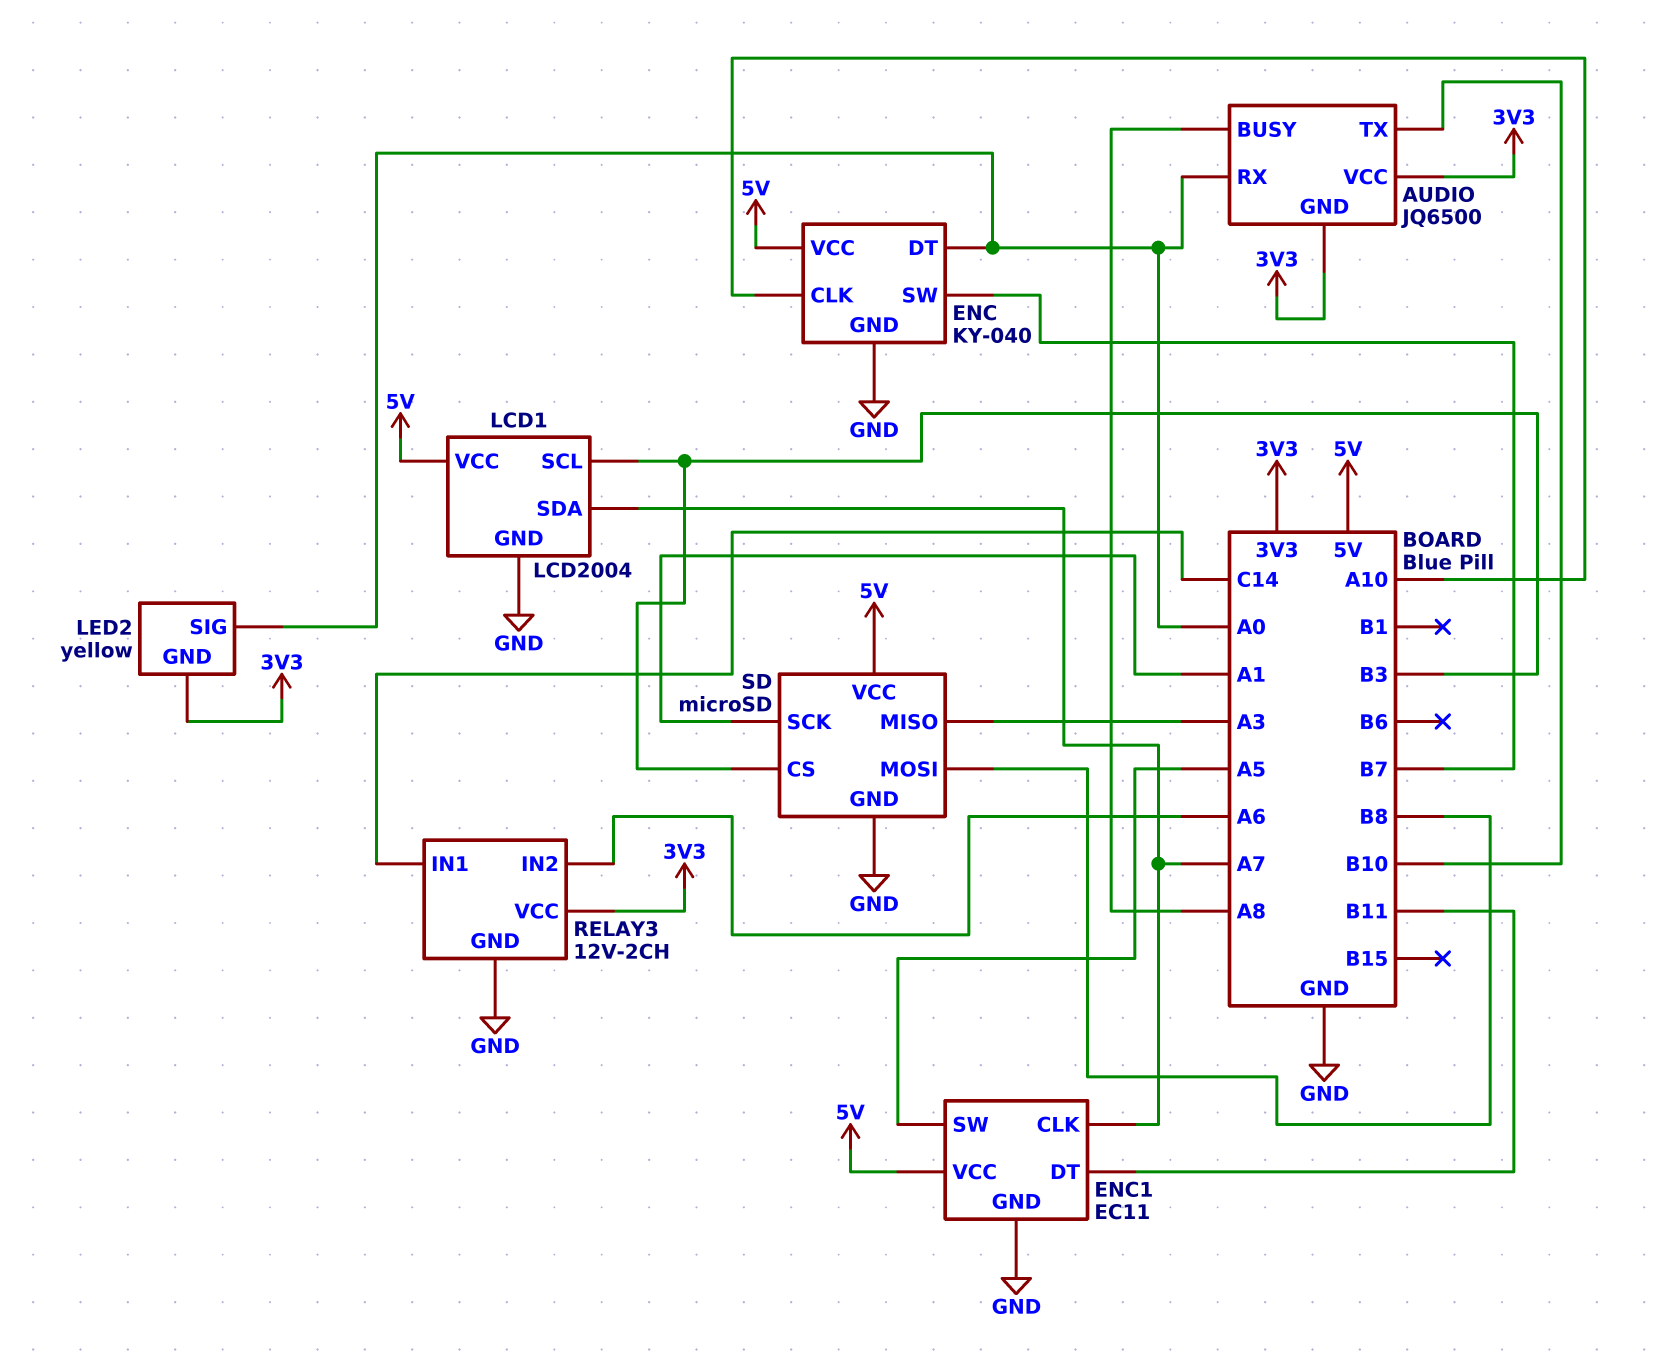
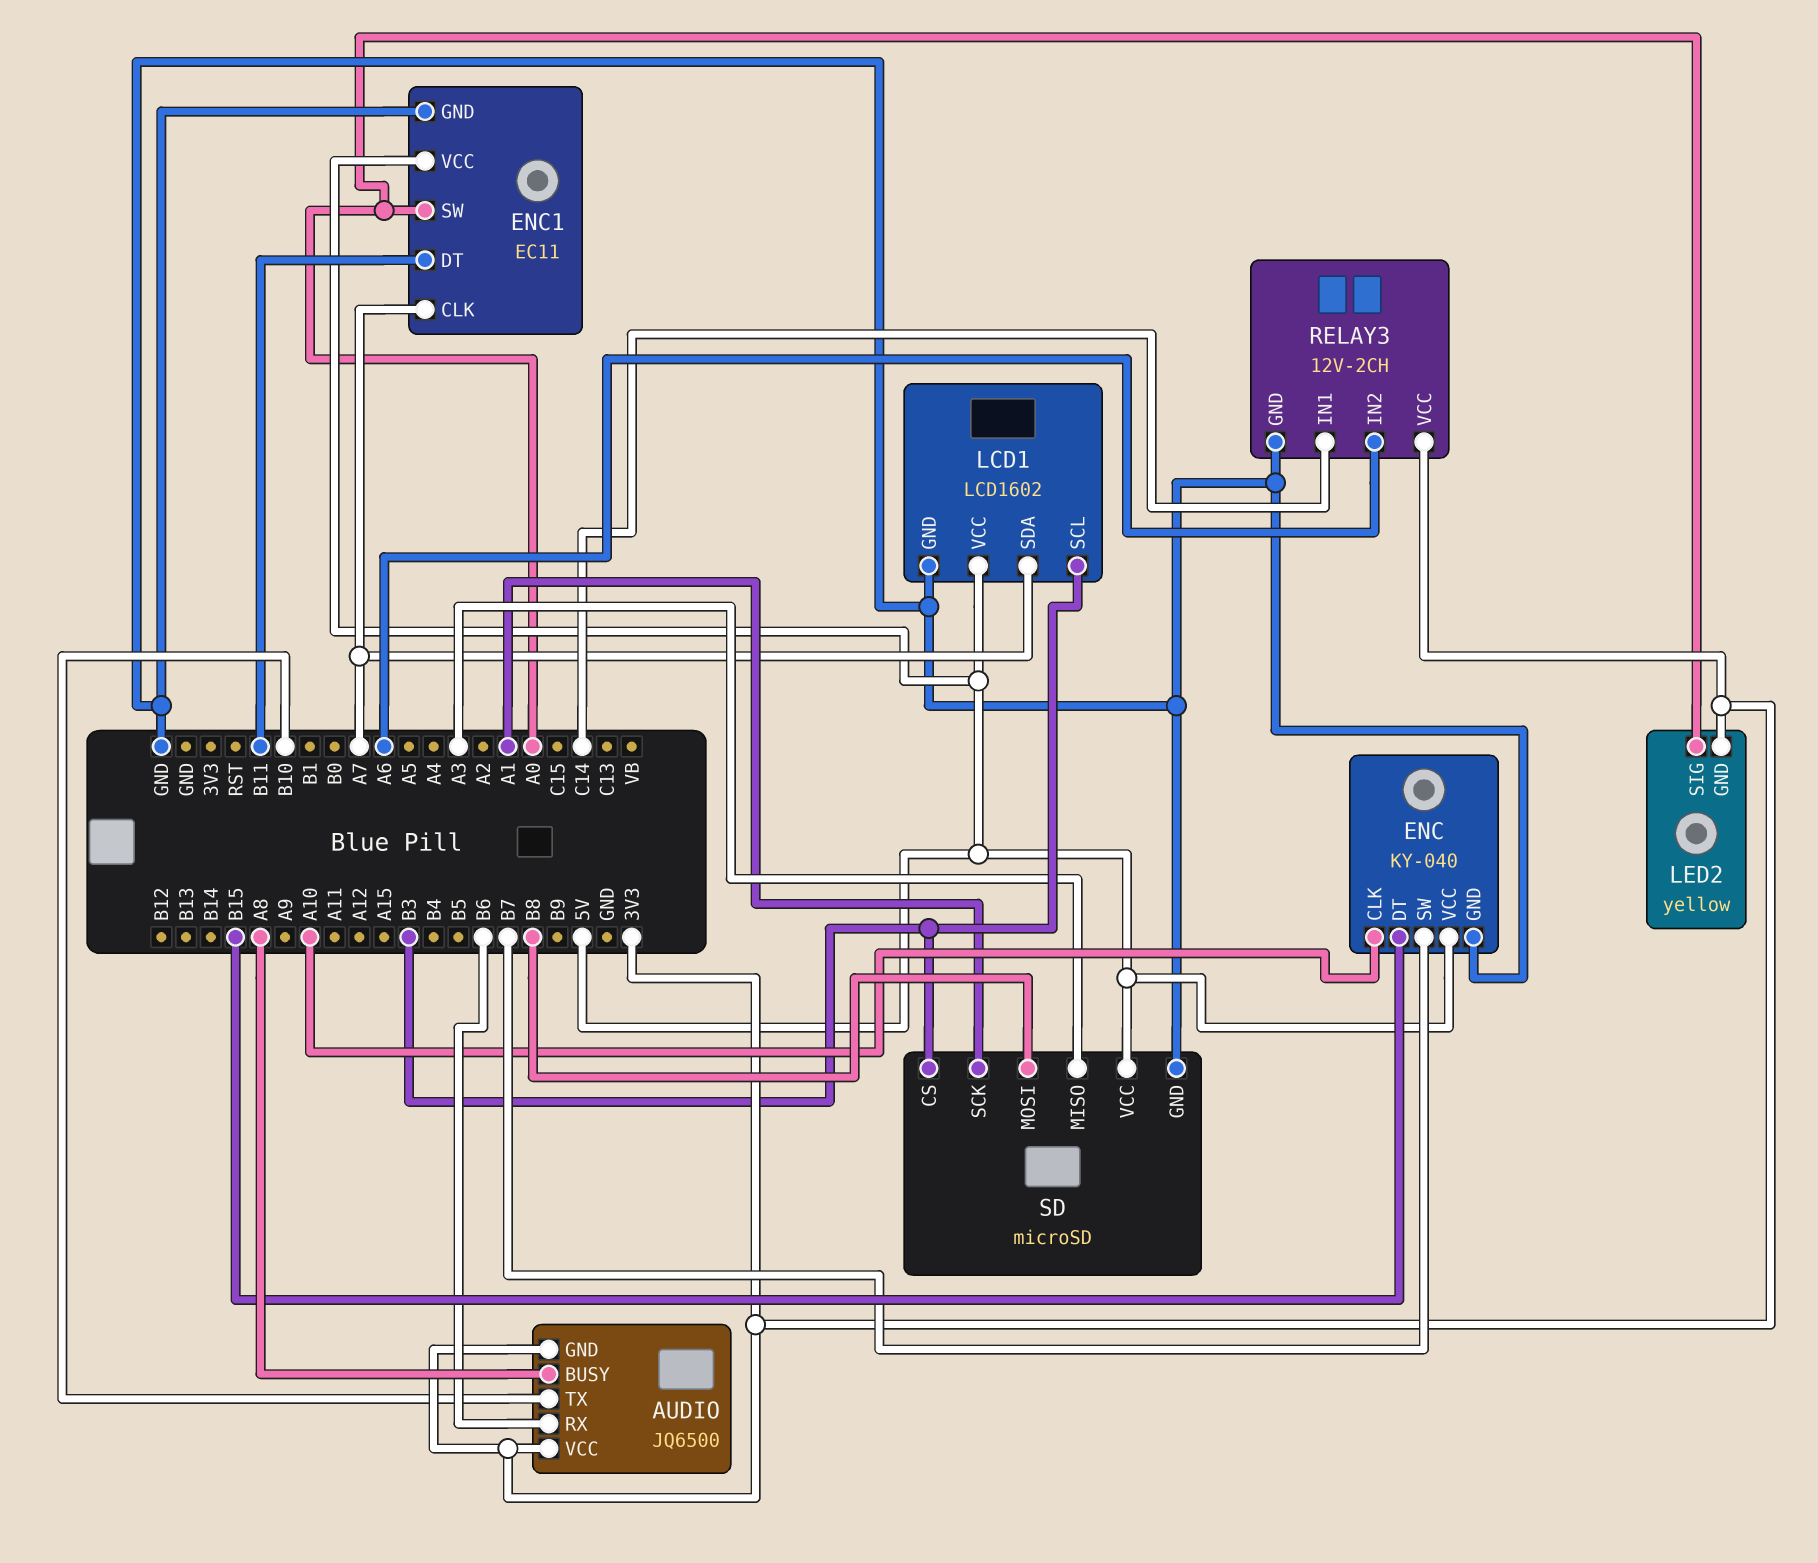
AUDIO pin RX: A0 -> B6
ENC pin DT: A0 -> B15
ENC1 pin SW: A5 -> A0
LCD1: LCD2004 -> LCD1602

